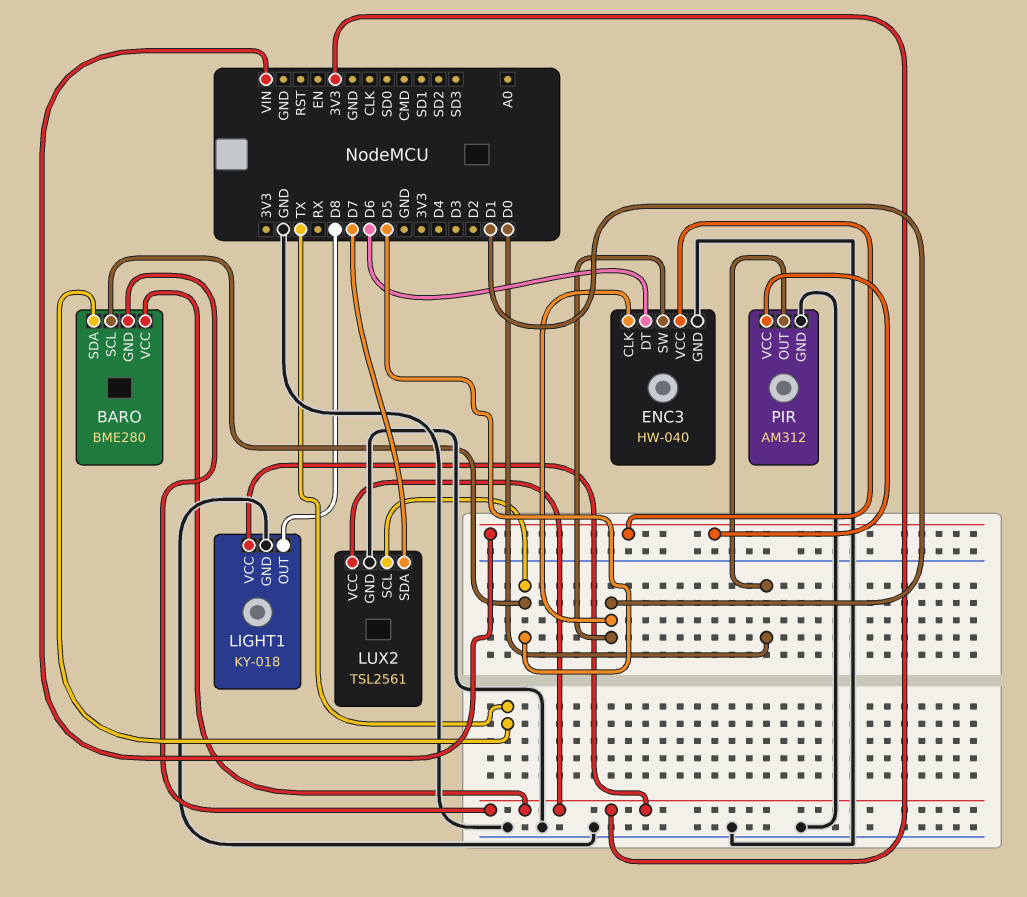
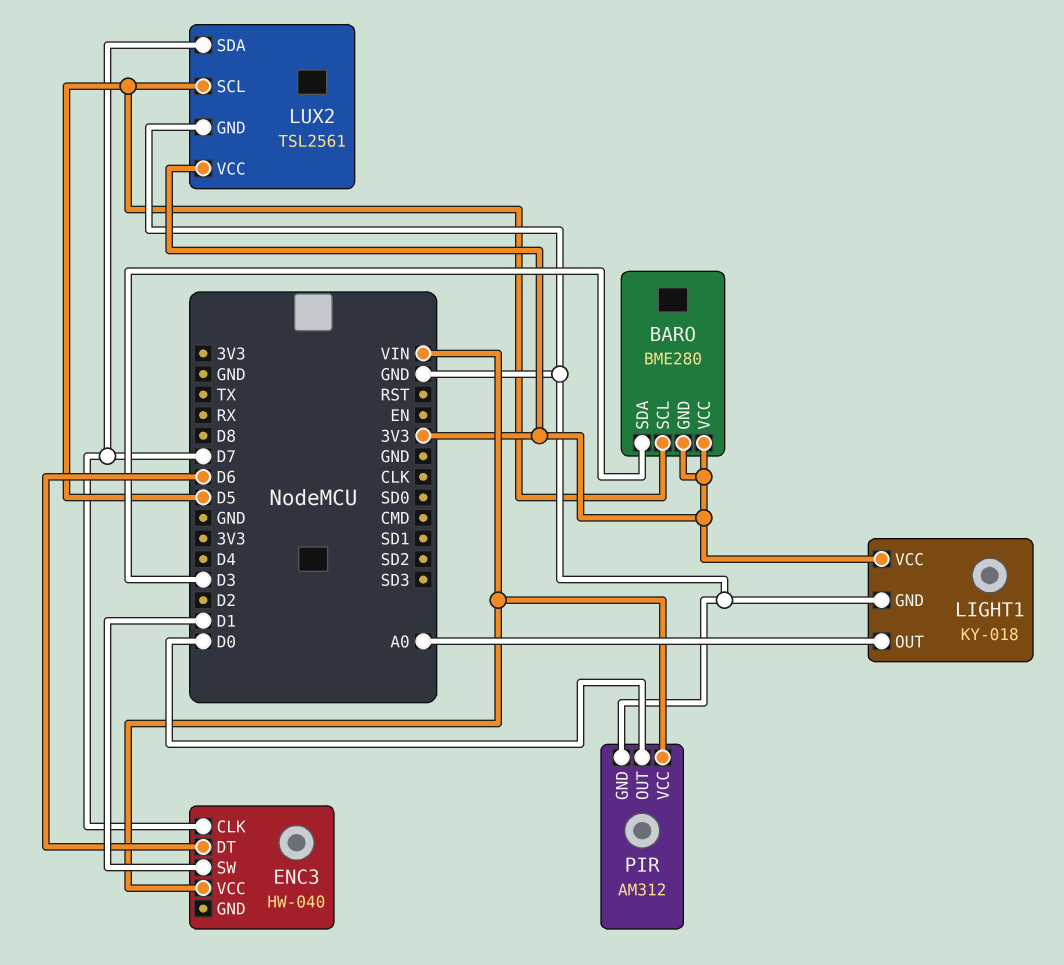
BARO pin SDA: TX -> D3
ENC3 pin CLK: D1 -> D7
ENC3 pin GND: GND -> none
LIGHT1 pin OUT: D8 -> A0

